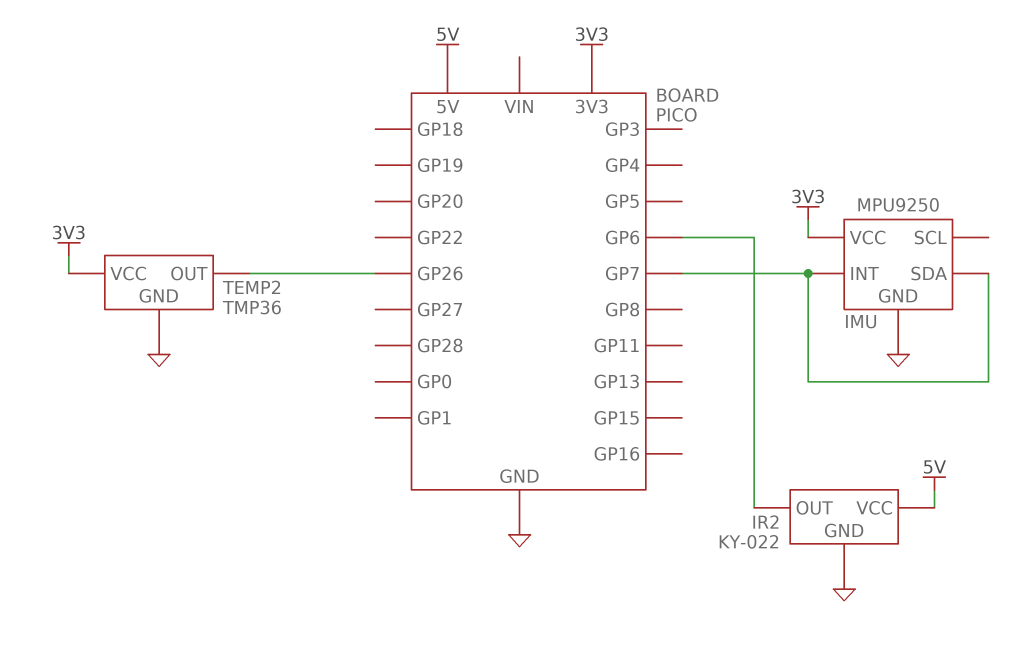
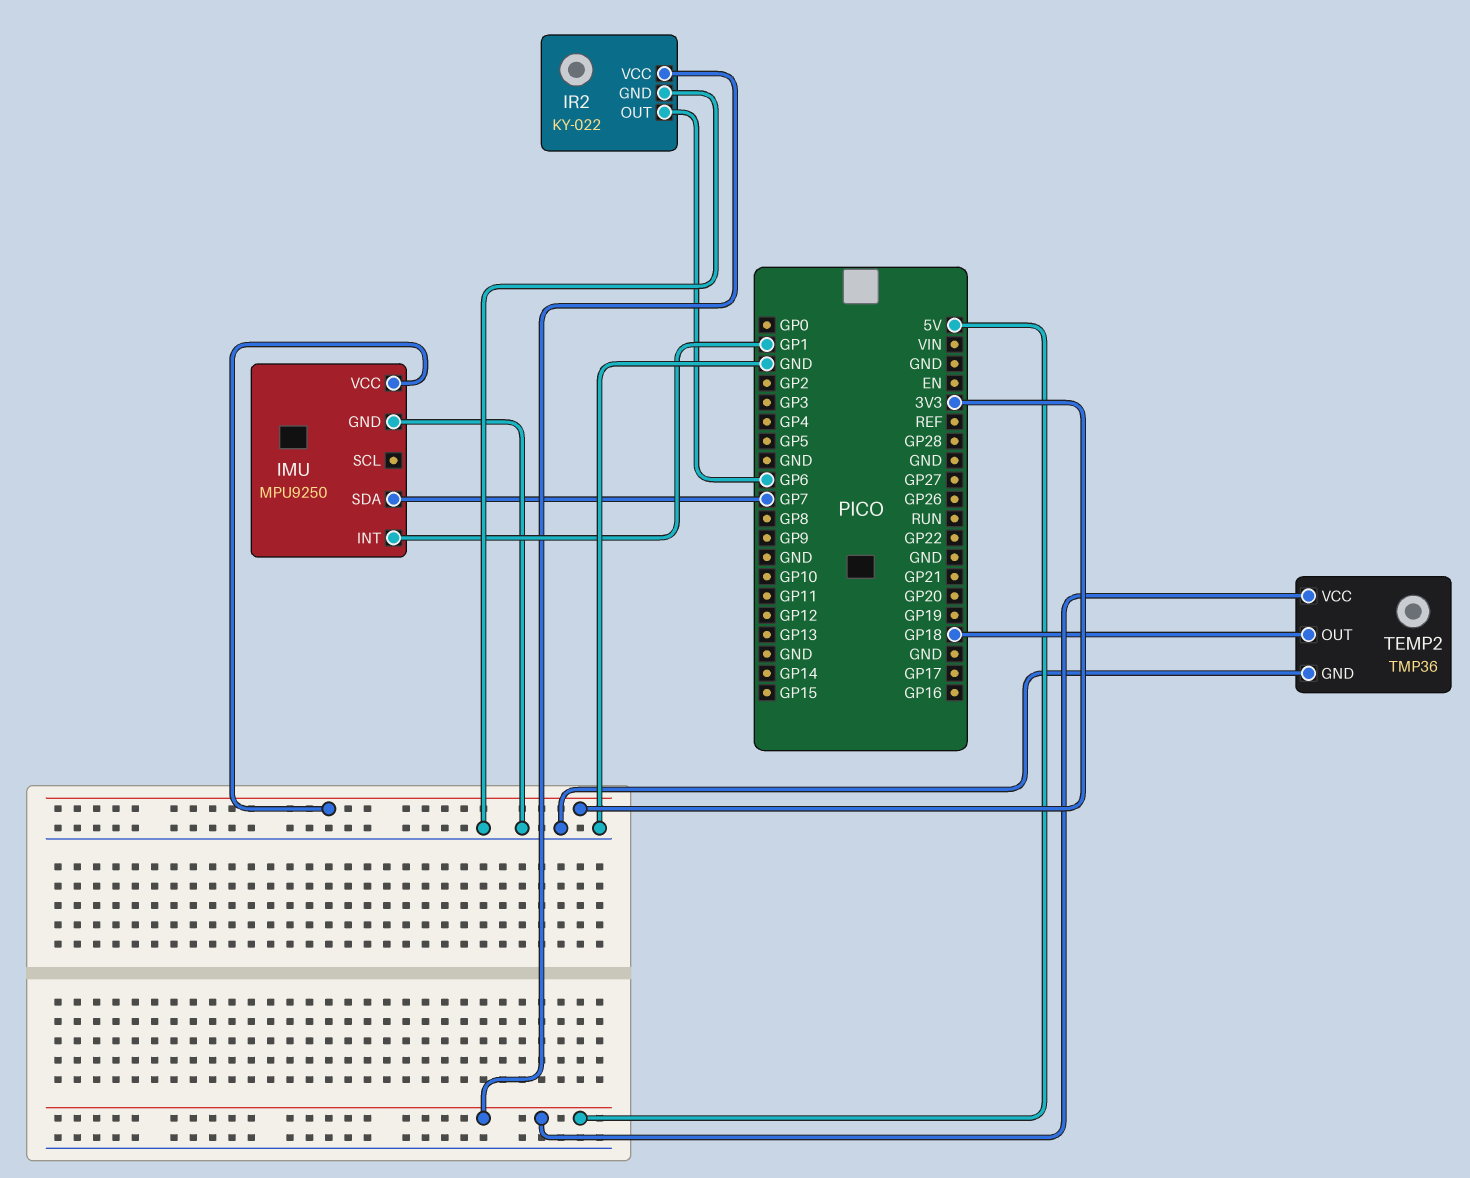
IMU pin INT: GP7 -> GP1
TEMP2 pin OUT: GP26 -> GP18
TEMP2 pin VCC: 3V3 -> 5V

